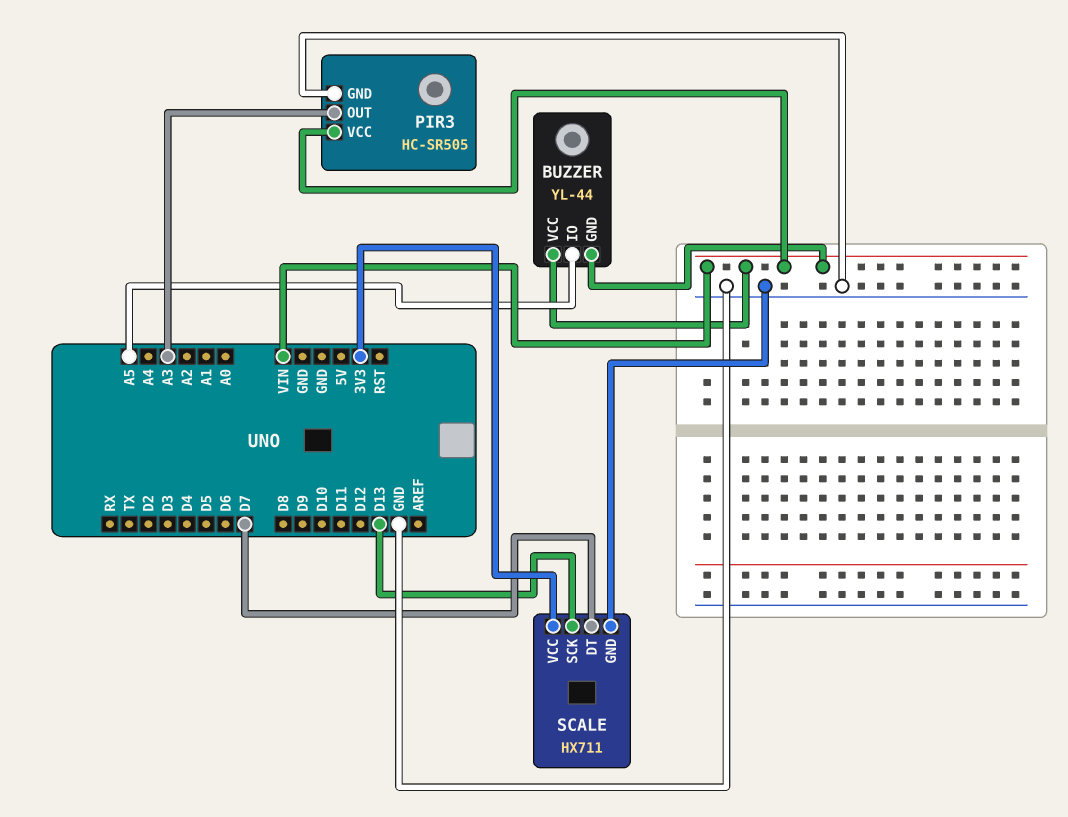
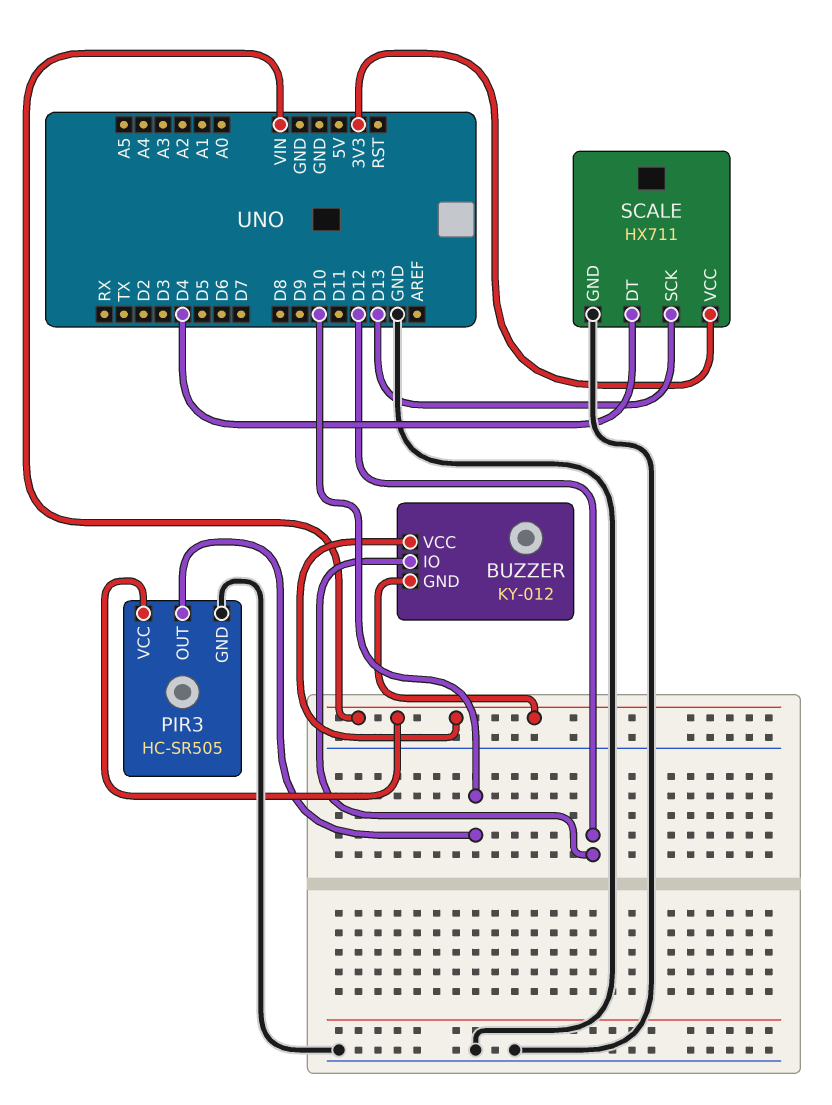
BUZZER: YL-44 -> KY-012
BUZZER pin IO: A5 -> D12
PIR3 pin OUT: A3 -> D10
SCALE pin DT: D7 -> D4

